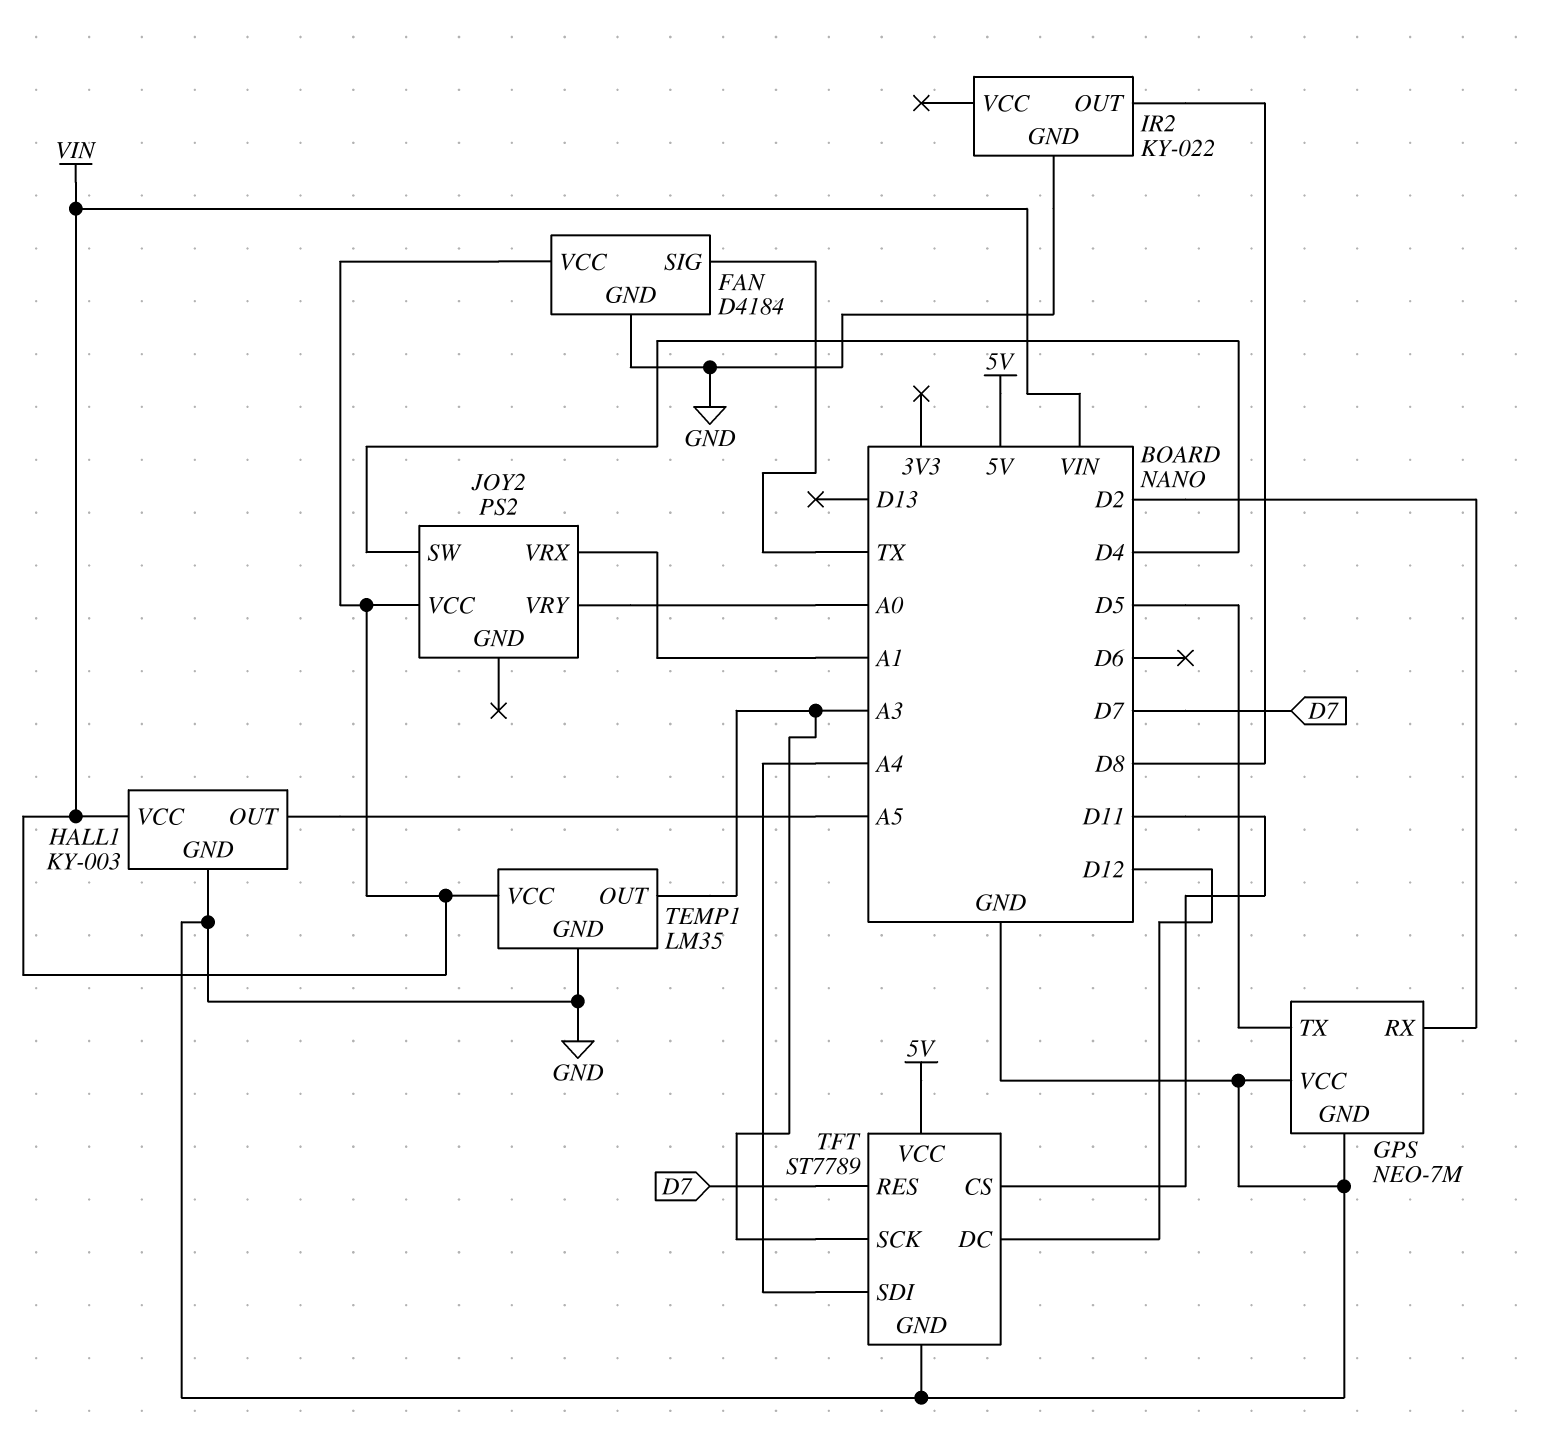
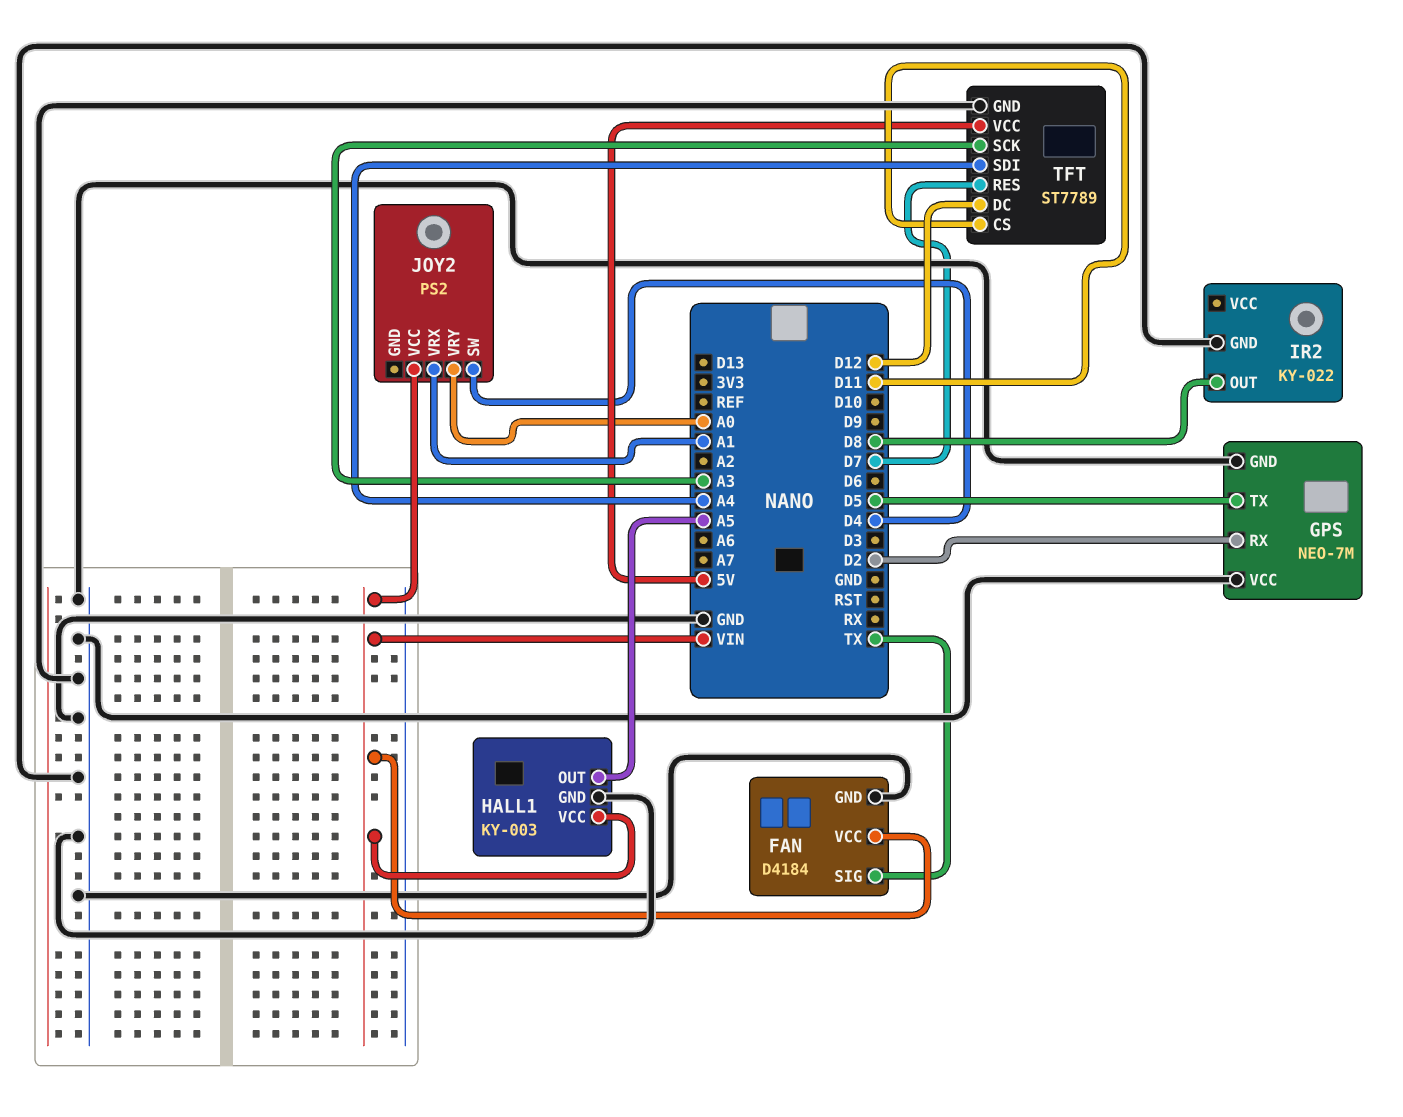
TEMP1: LM35 -> none
TEMP1 pin GND: GND -> none
TEMP1 pin OUT: A3 -> none
TEMP1 pin VCC: VIN -> none

